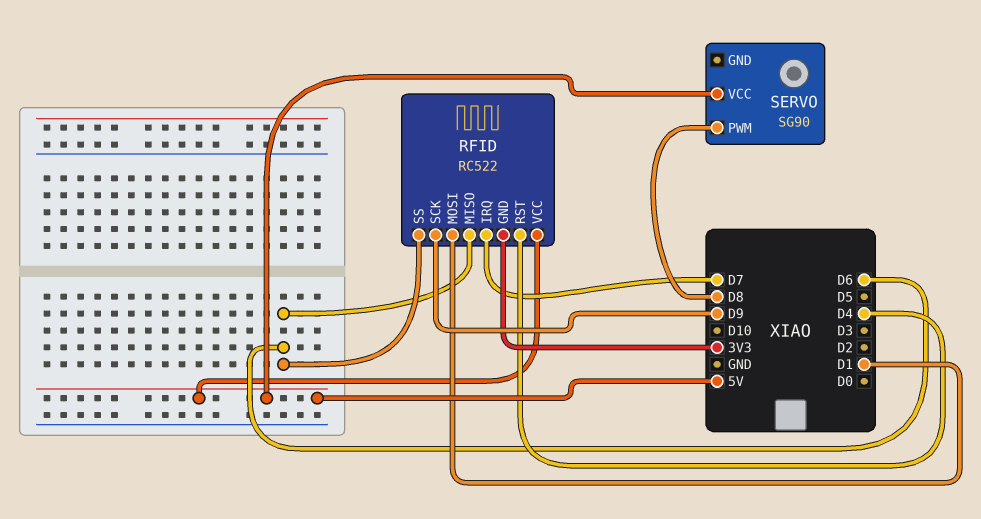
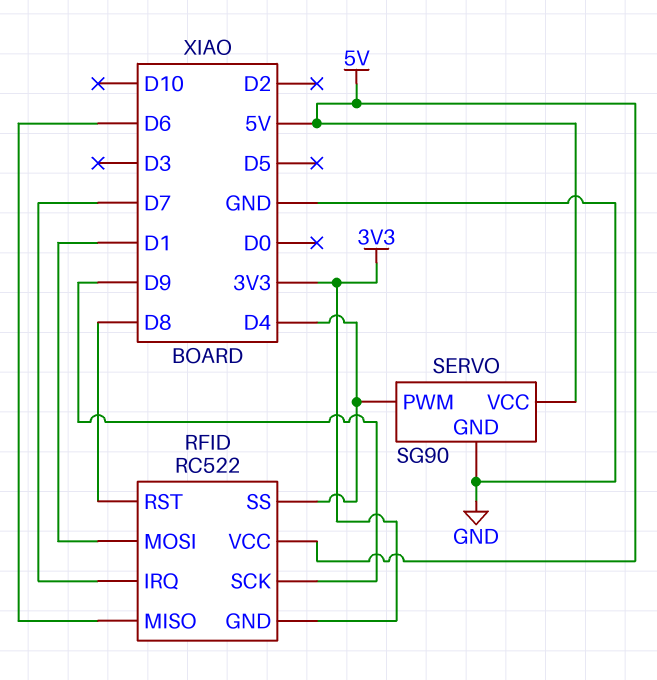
RFID pin RST: D4 -> D8
RFID pin SS: D6 -> D4
SERVO pin GND: none -> GND
SERVO pin PWM: D8 -> D4

